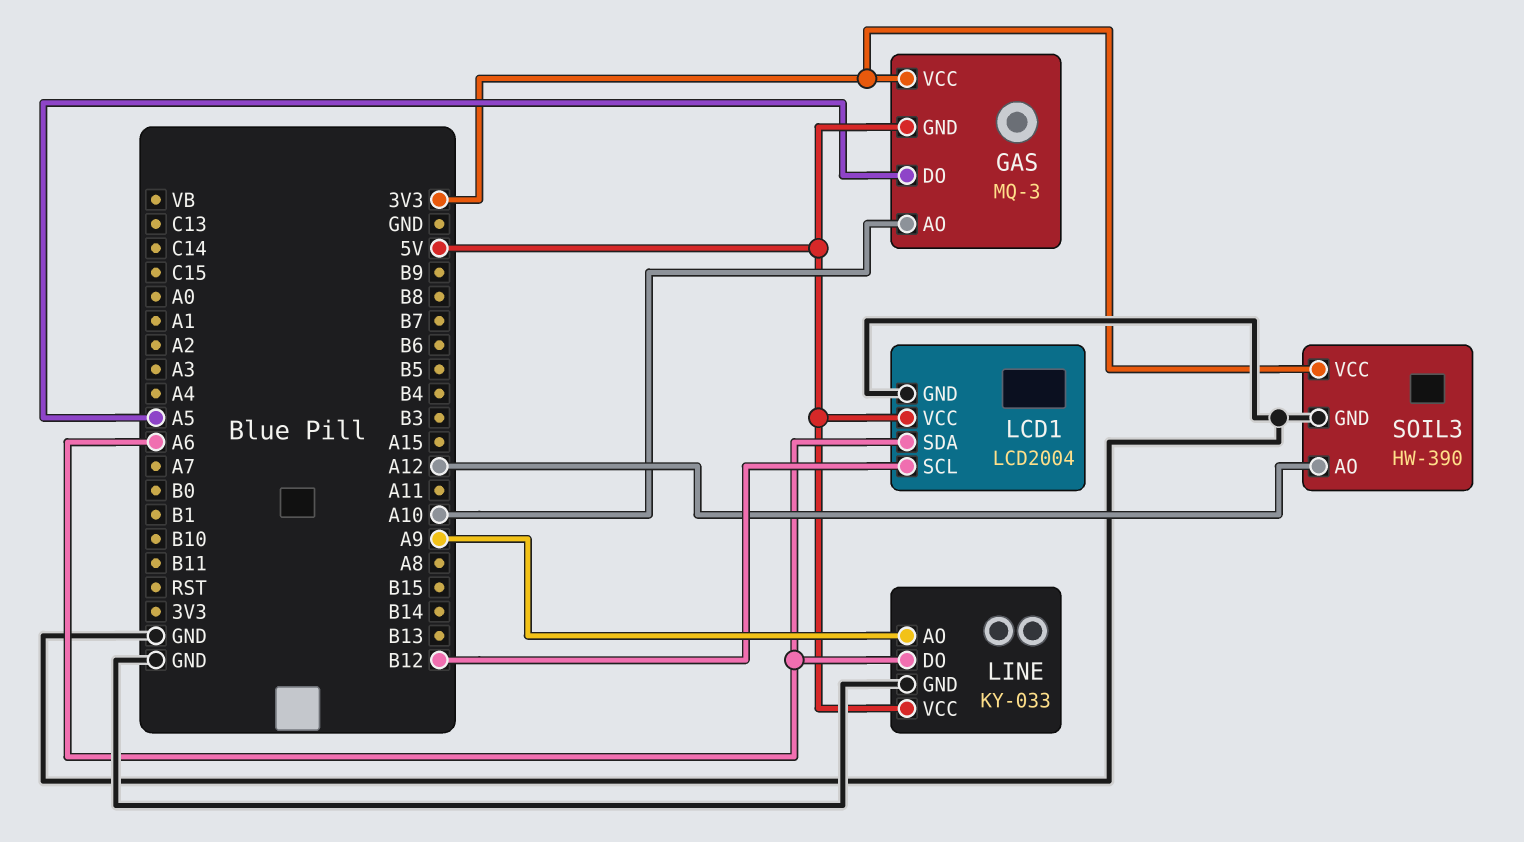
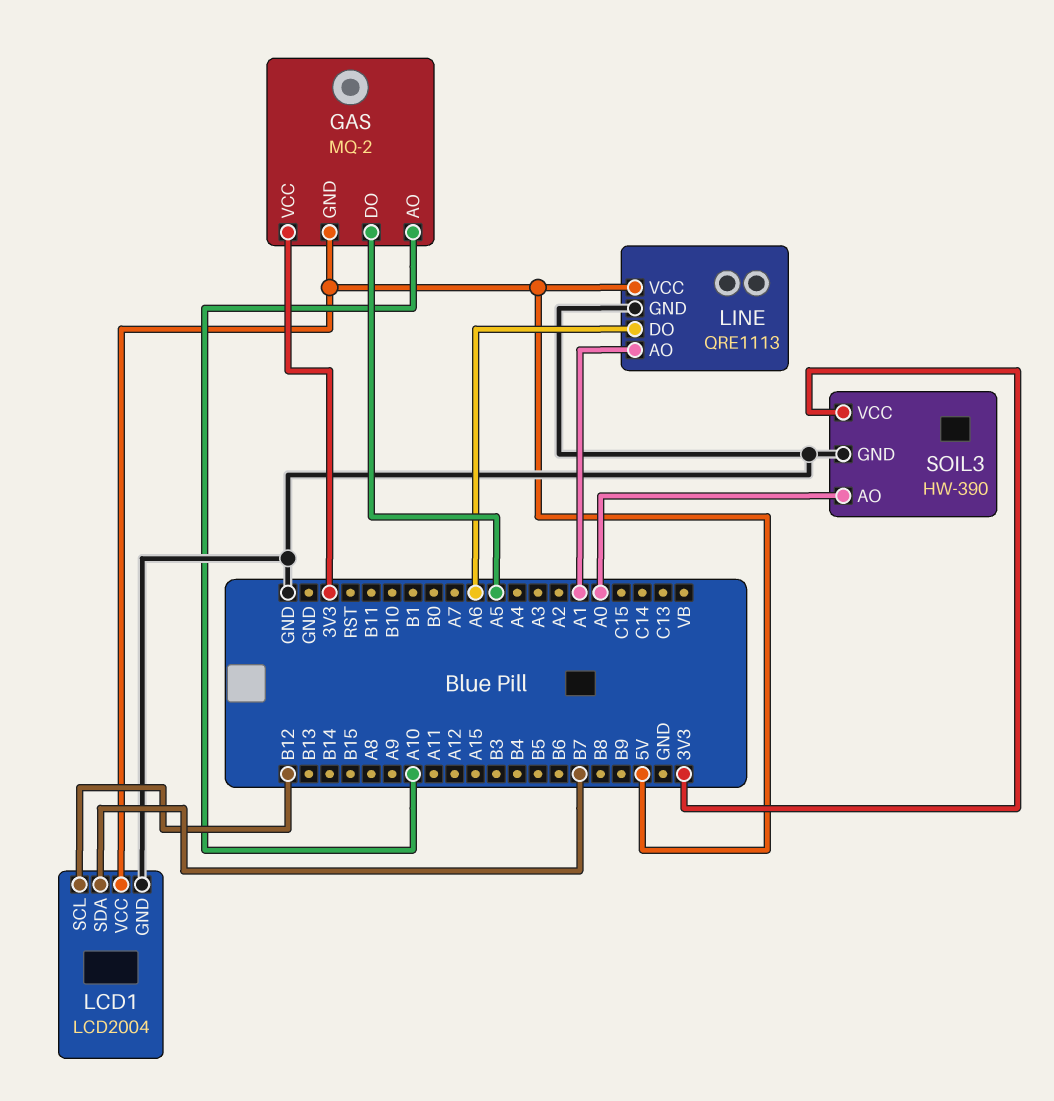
GAS: MQ-3 -> MQ-2
LCD1 pin SDA: A6 -> B7
LINE: KY-033 -> QRE1113
LINE pin AO: A9 -> A1
SOIL3 pin AO: A12 -> A0

